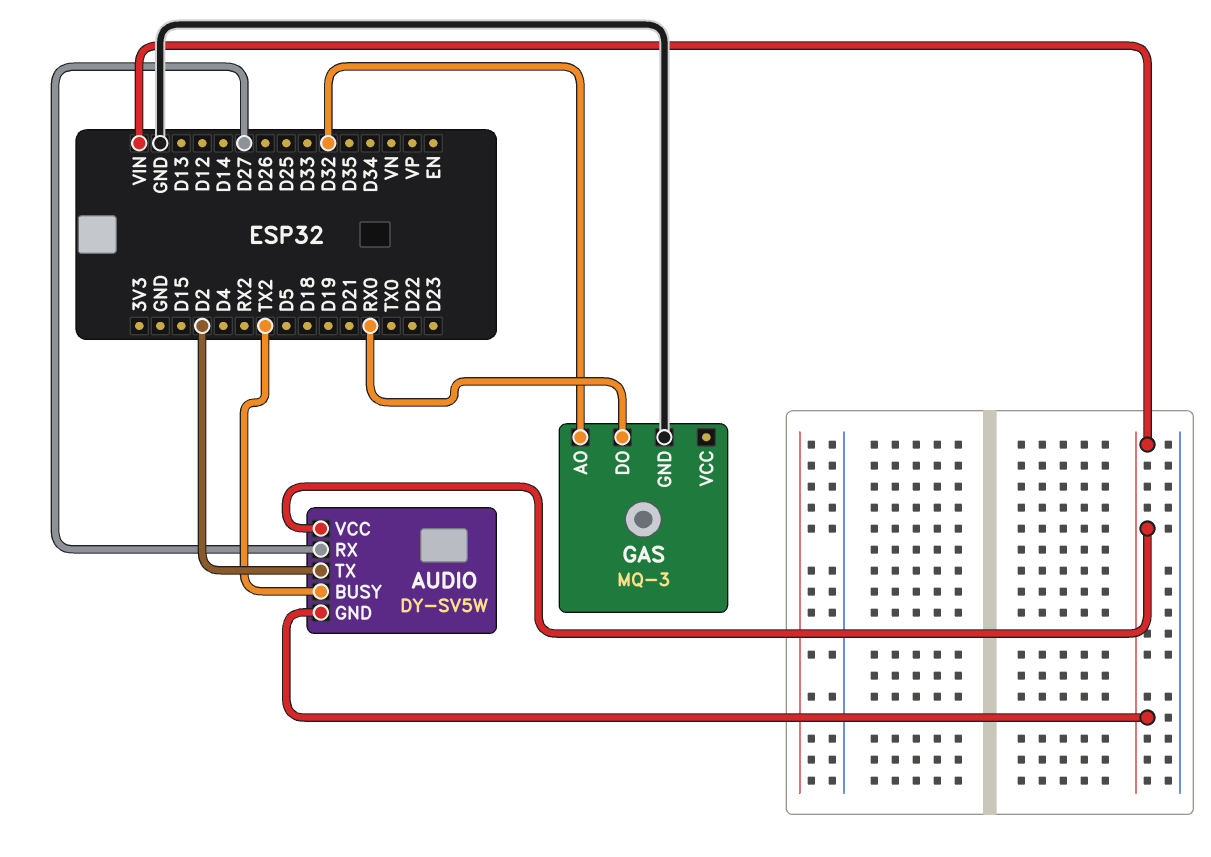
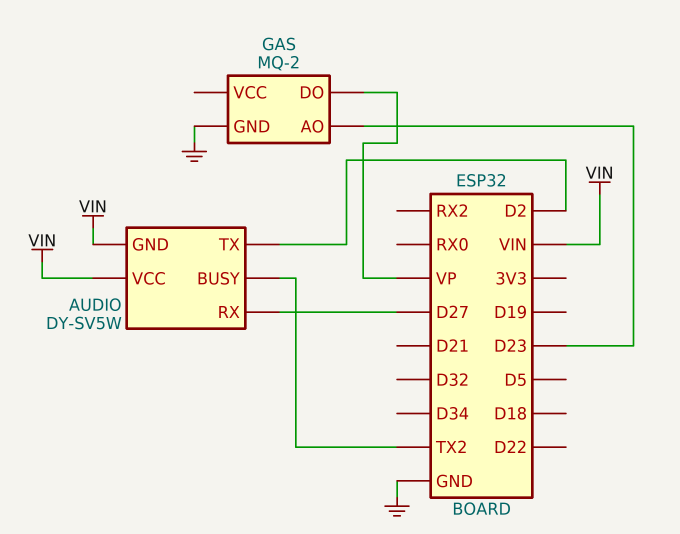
GAS: MQ-3 -> MQ-2
GAS pin AO: D32 -> D23
GAS pin DO: RX0 -> VP

